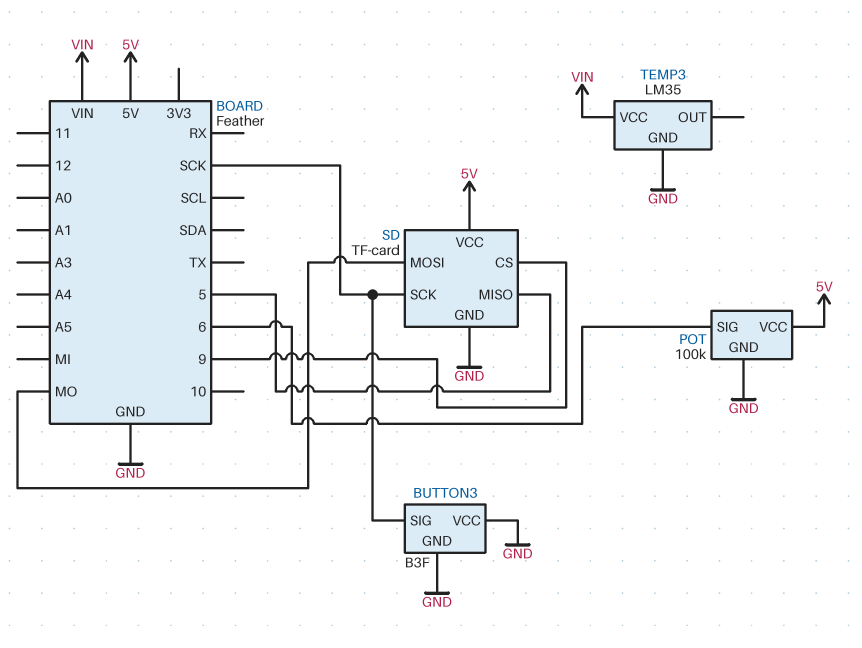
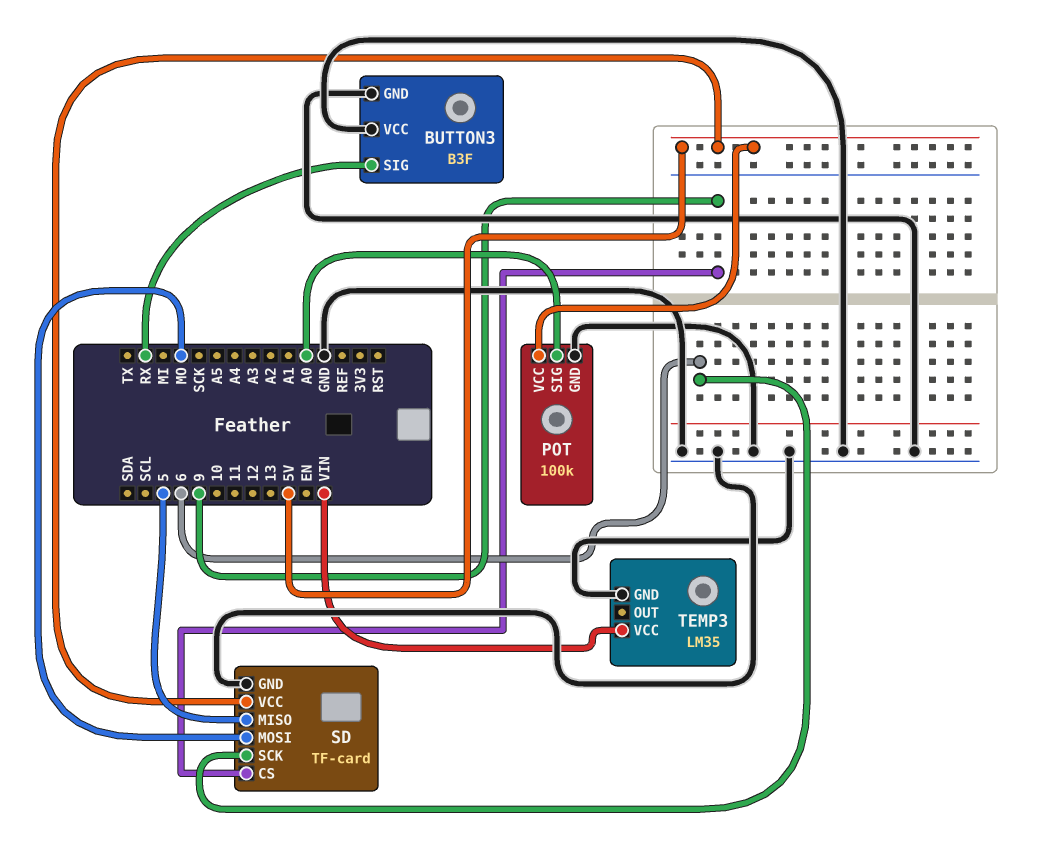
BUTTON3 pin SIG: SCK -> RX
POT pin SIG: 6 -> A0
SD pin SCK: SCK -> 6

